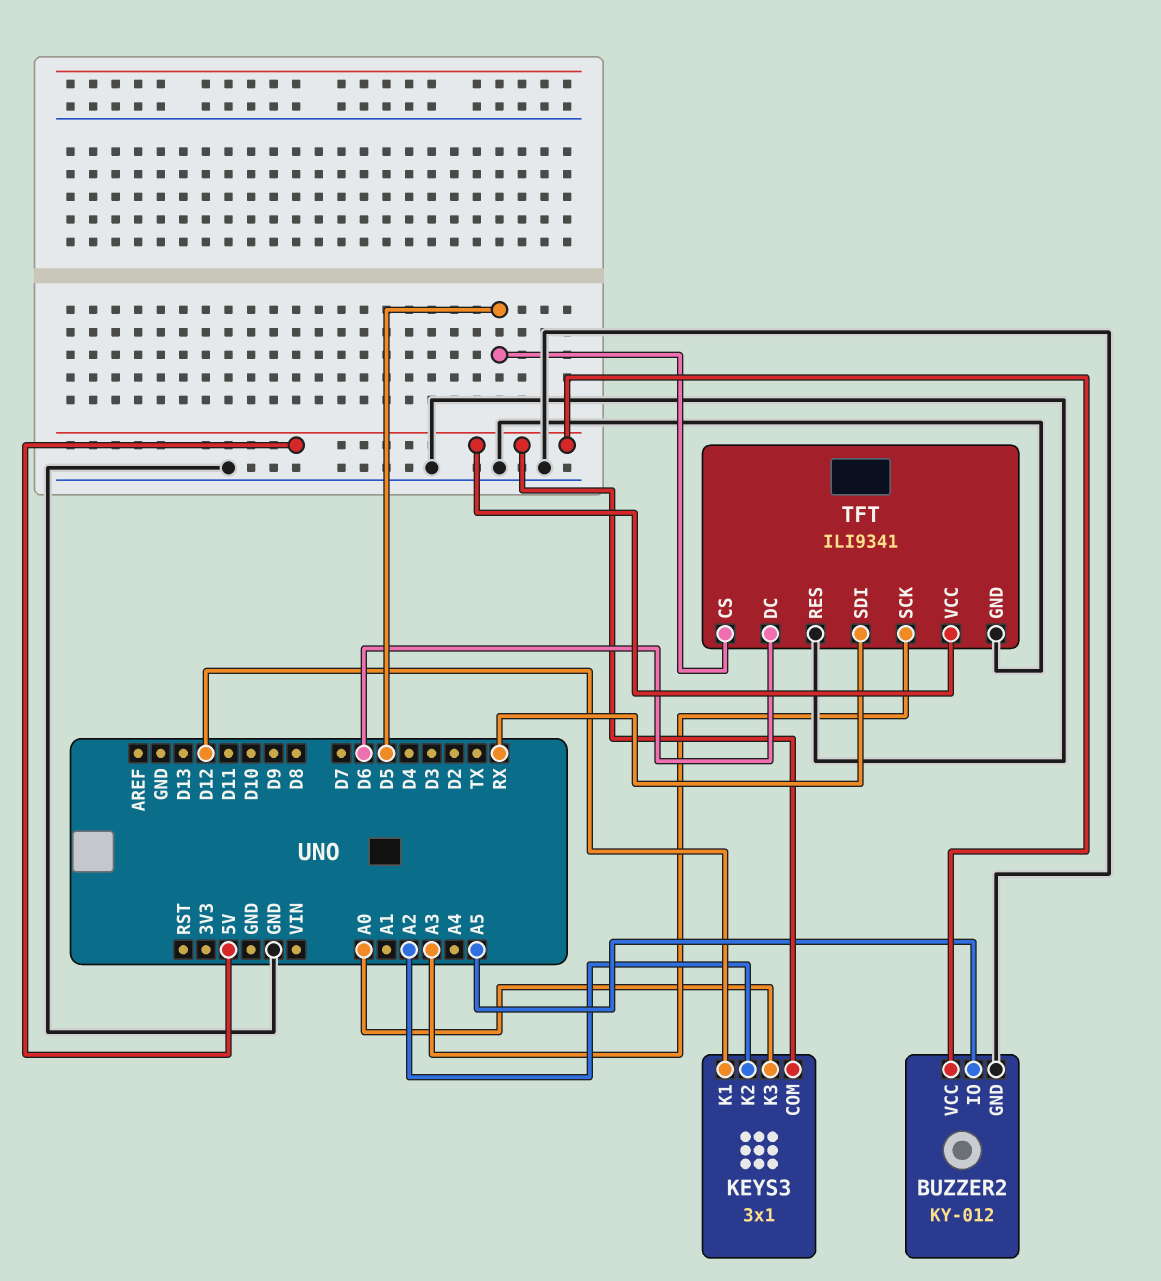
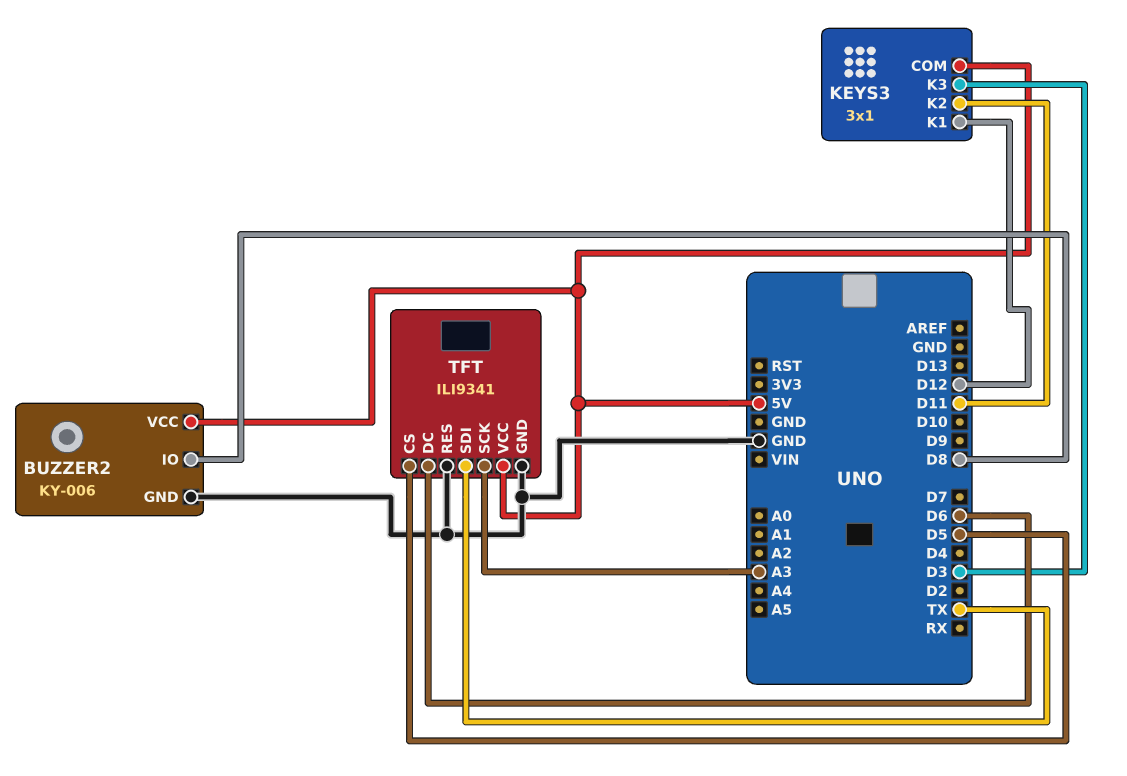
BUZZER2: KY-012 -> KY-006
BUZZER2 pin IO: A5 -> D8
KEYS3 pin K2: A2 -> D11
KEYS3 pin K3: A0 -> D3
TFT pin SDI: RX -> TX

